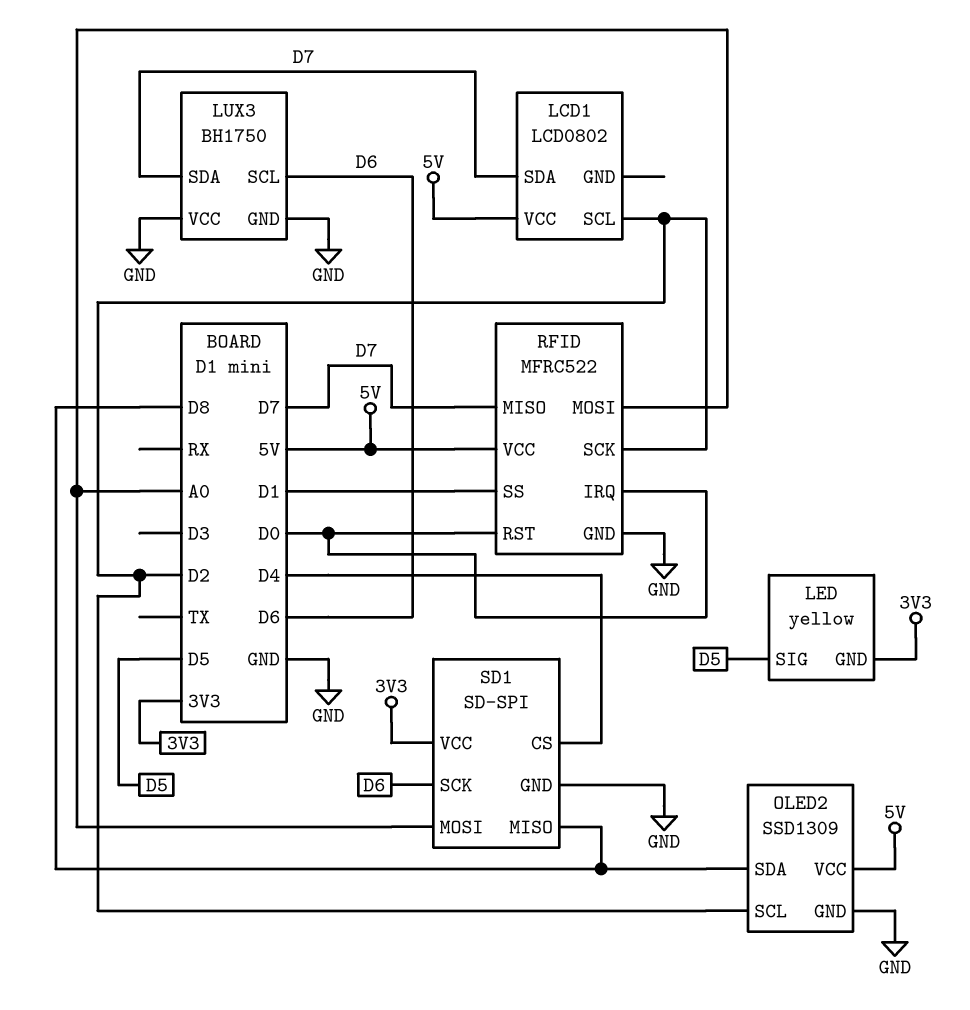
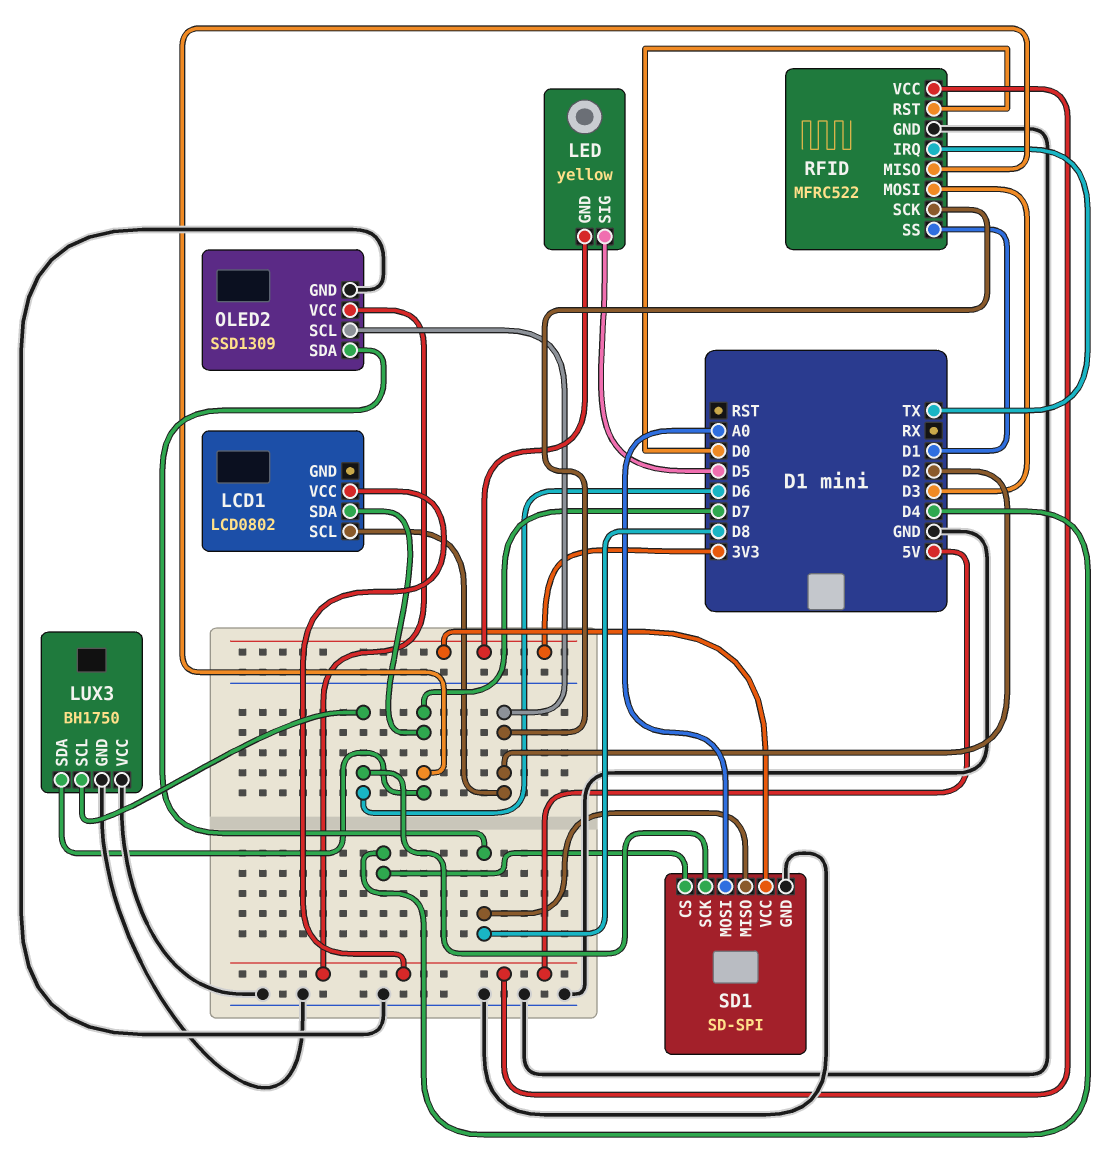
RFID pin IRQ: D0 -> TX
RFID pin MOSI: A0 -> D3

